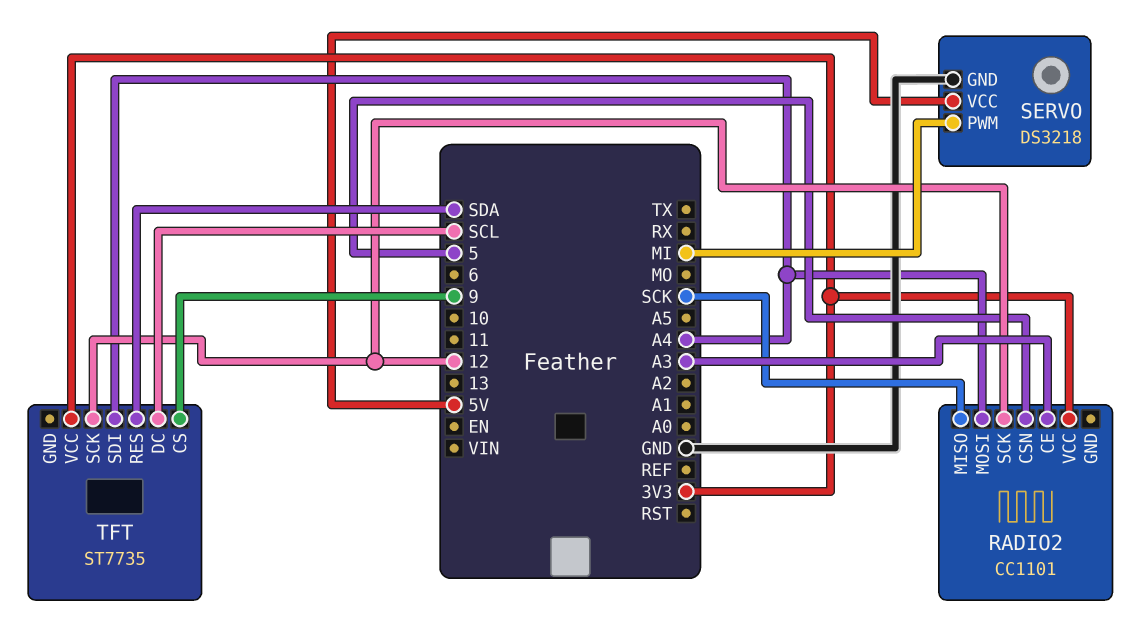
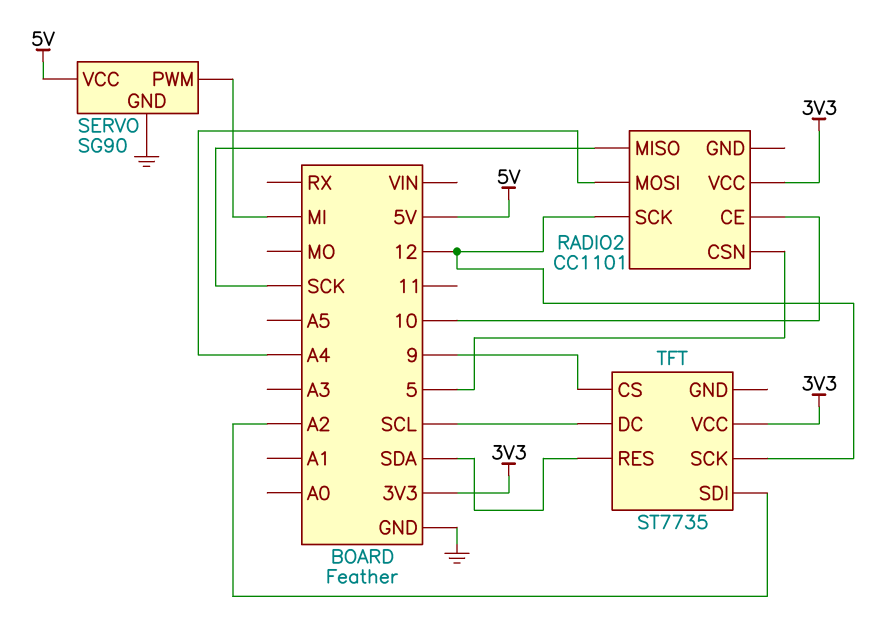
RADIO2 pin CE: A3 -> 10
SERVO: DS3218 -> SG90
TFT pin SDI: A4 -> A2

